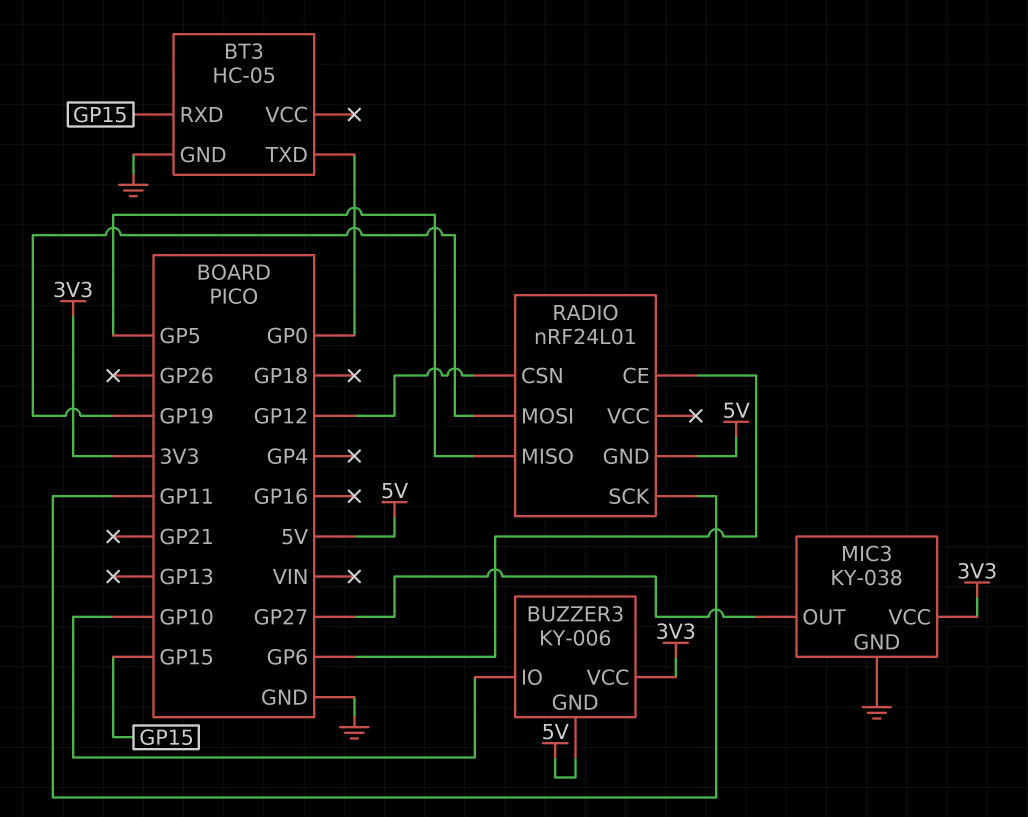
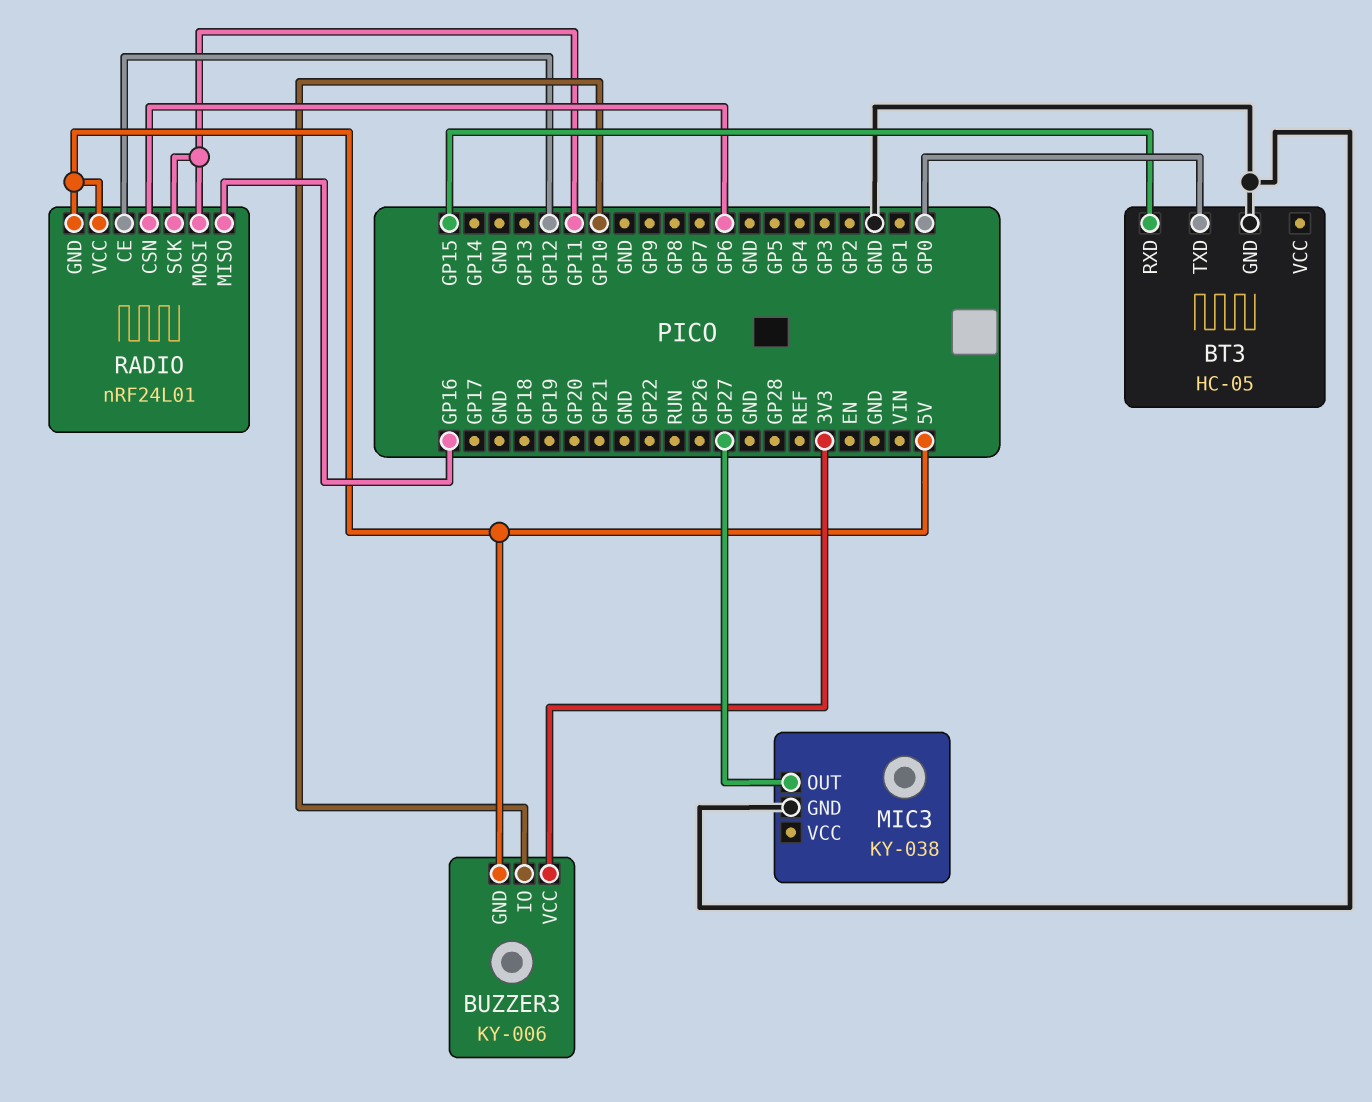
MIC3 pin VCC: 3V3 -> none
RADIO pin CE: GP6 -> GP12
RADIO pin CSN: GP12 -> GP6
RADIO pin MISO: GP5 -> GP16
RADIO pin MOSI: GP19 -> GP11
RADIO pin VCC: none -> 5V

